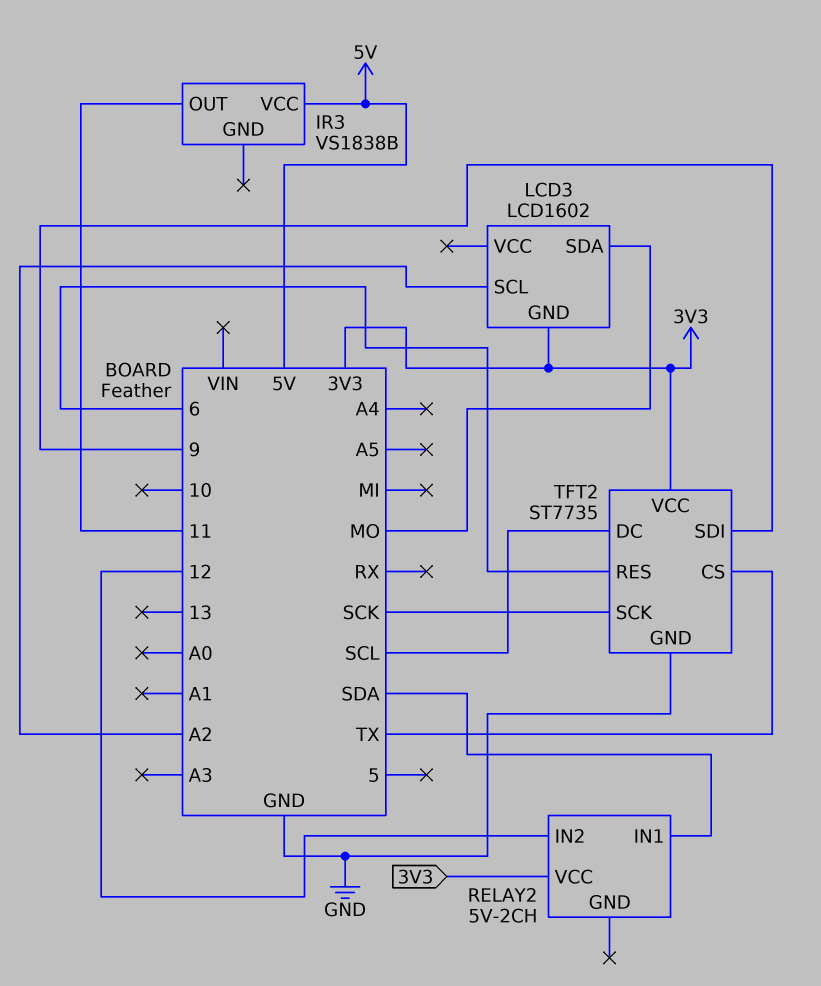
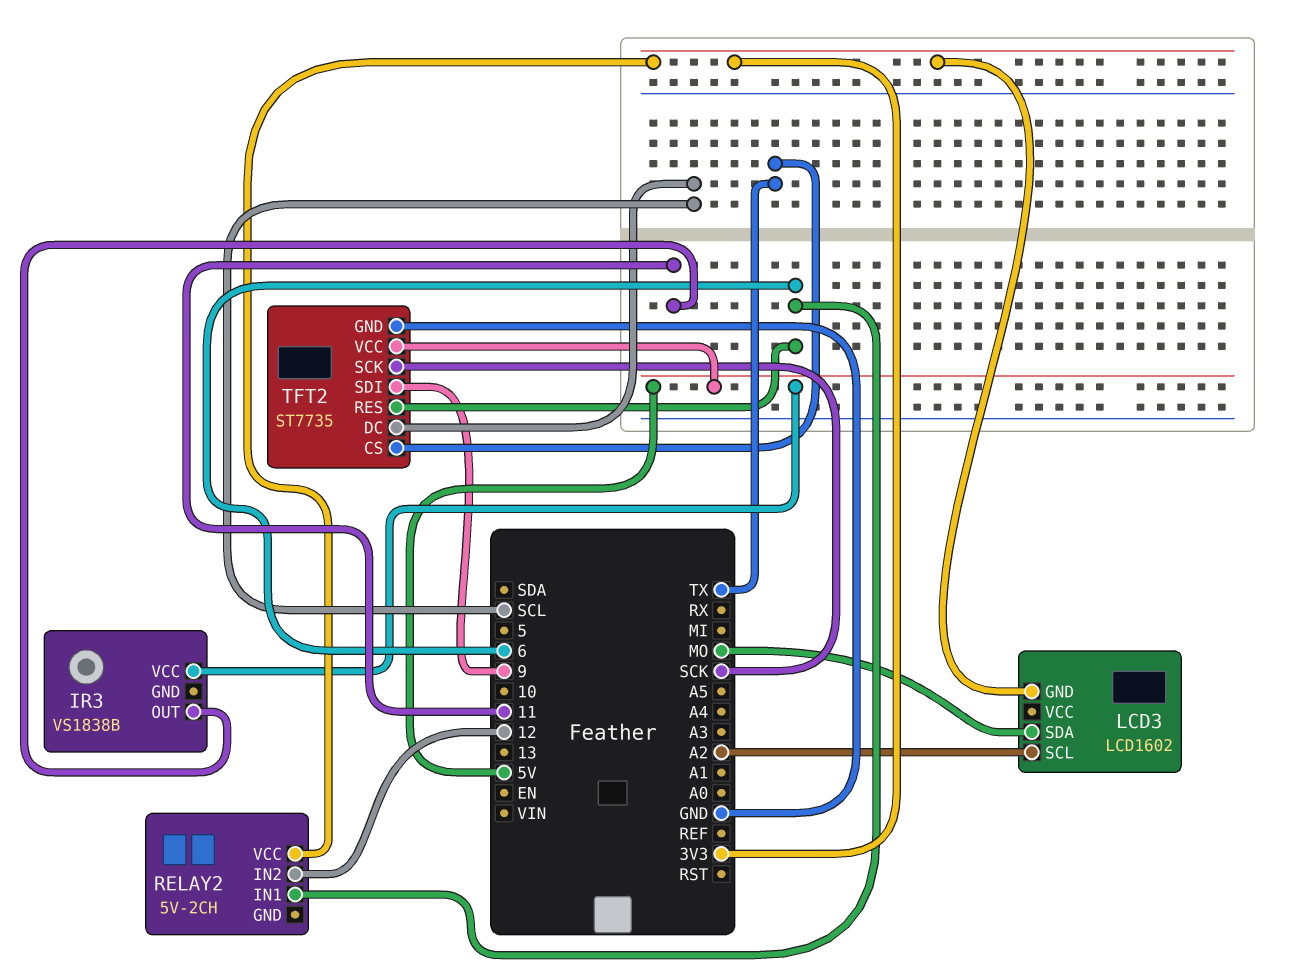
RELAY2 pin IN1: SDA -> 6
TFT2 pin VCC: 3V3 -> 5V

